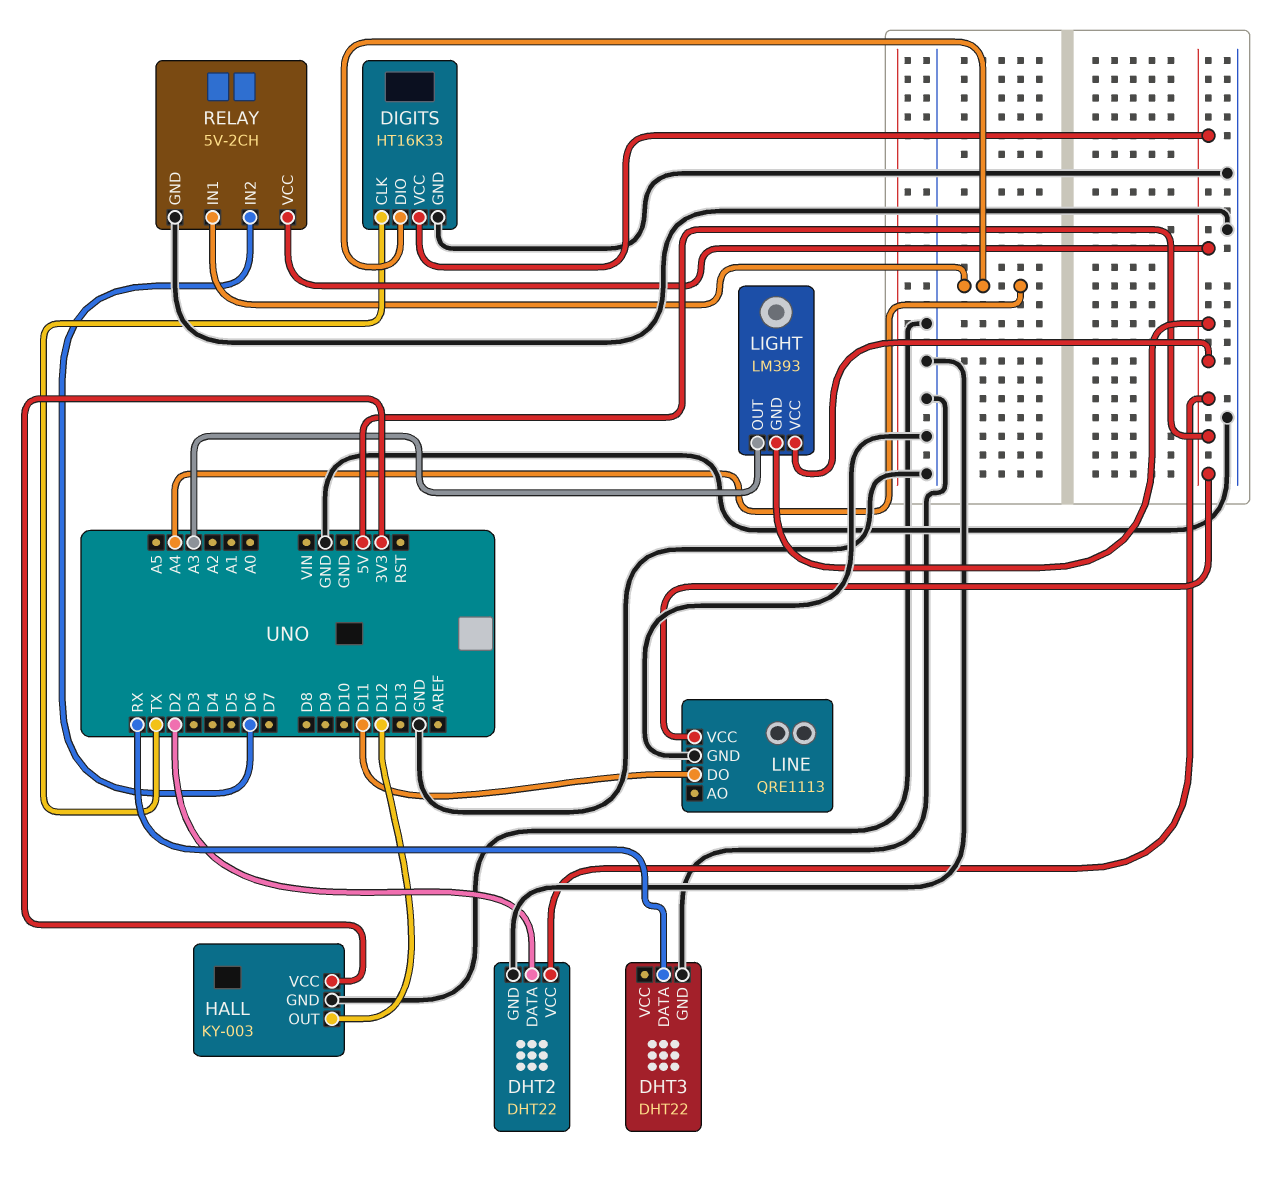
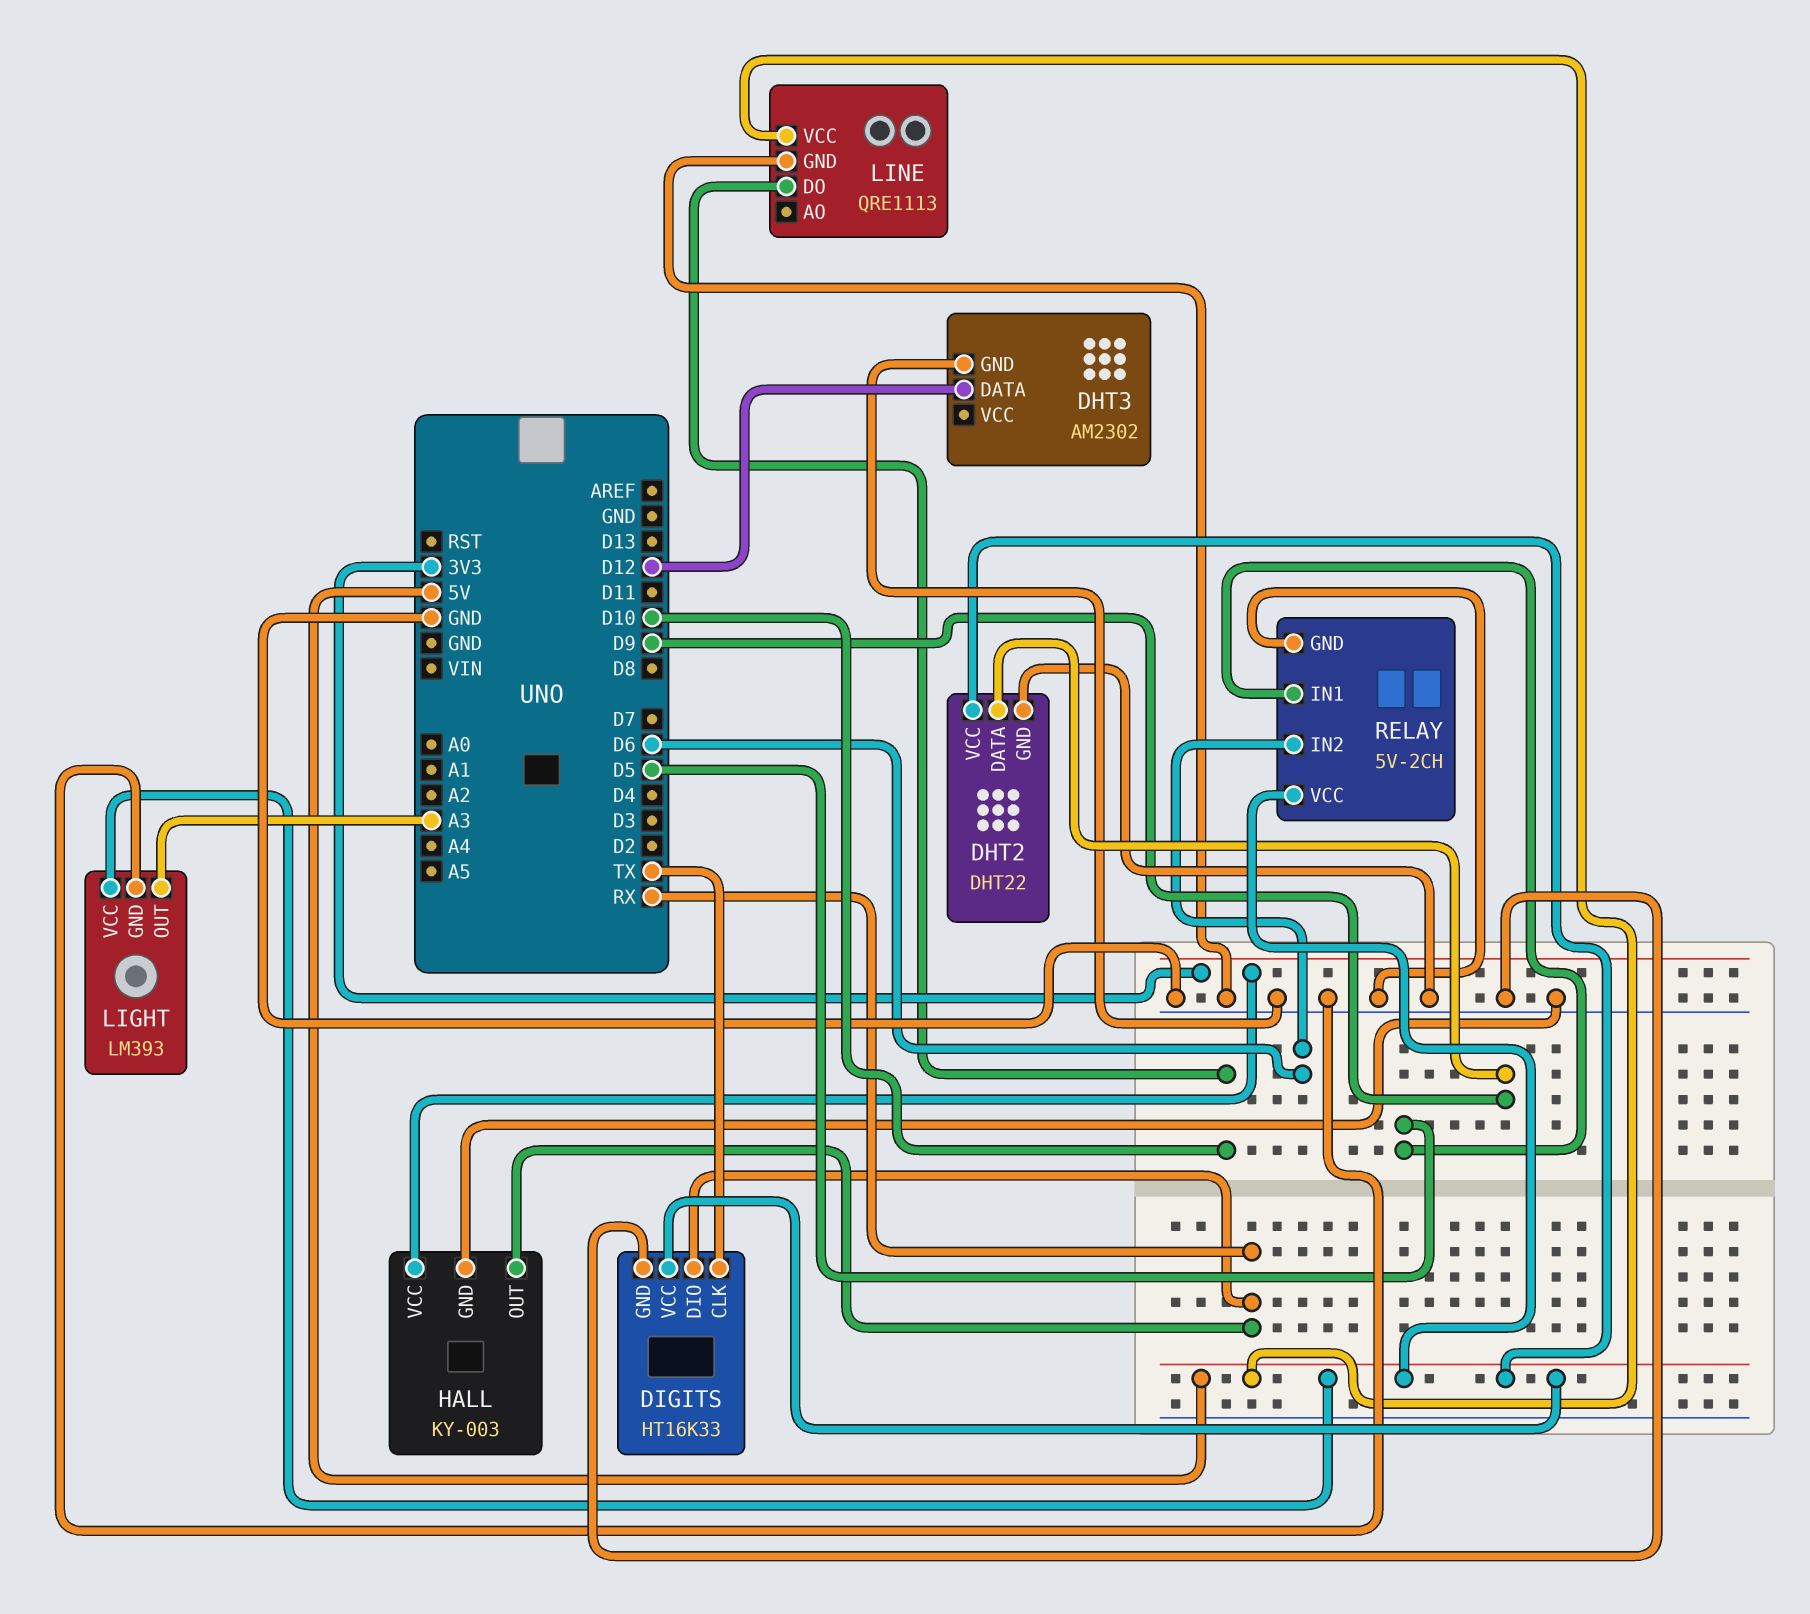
DHT2 pin DATA: D2 -> D9
DHT3: DHT22 -> AM2302
DHT3 pin DATA: RX -> D12
DIGITS pin DIO: A4 -> RX
HALL pin OUT: D12 -> RX
LIGHT pin GND: 5V -> GND
LINE pin DO: D11 -> D10
RELAY pin IN1: A4 -> D5

